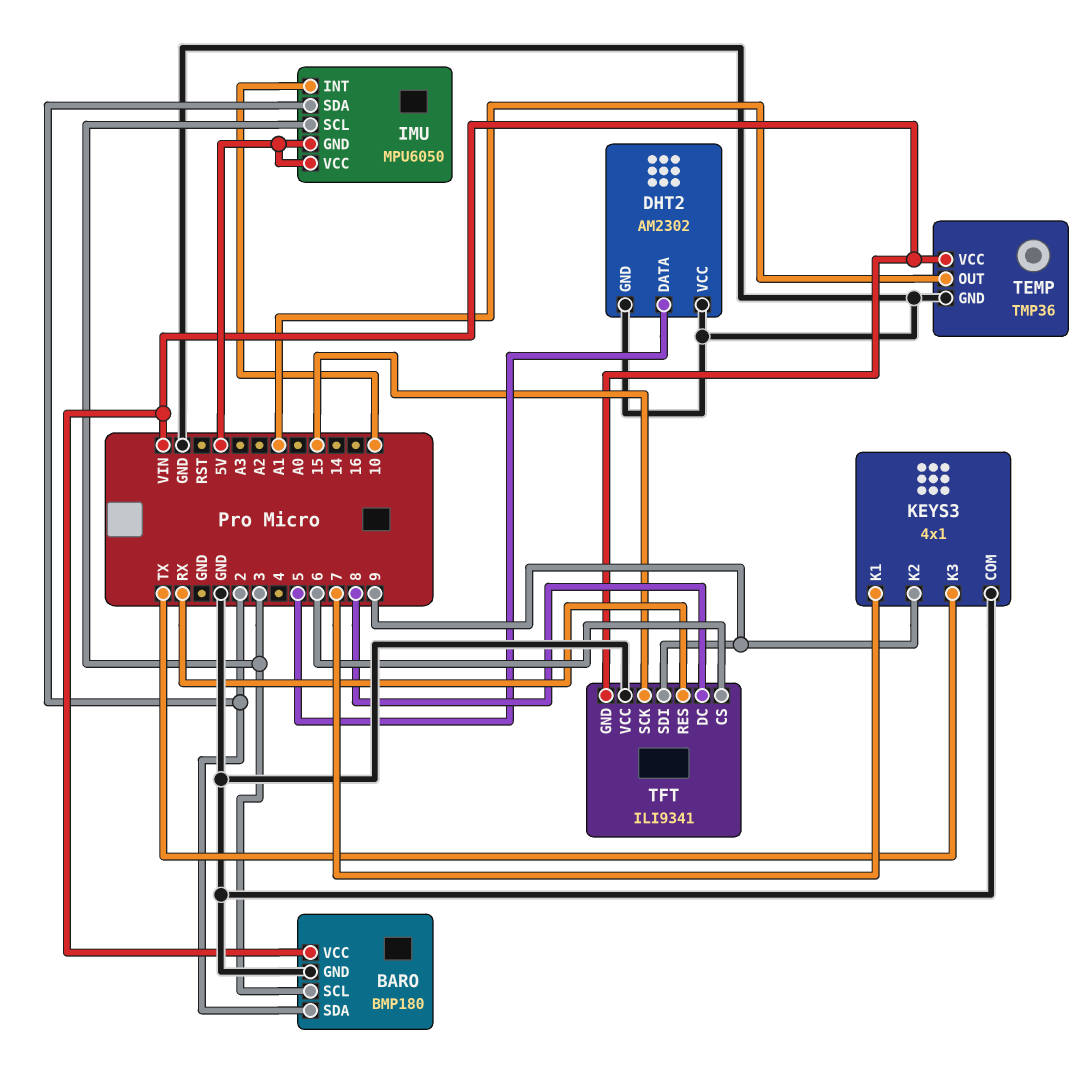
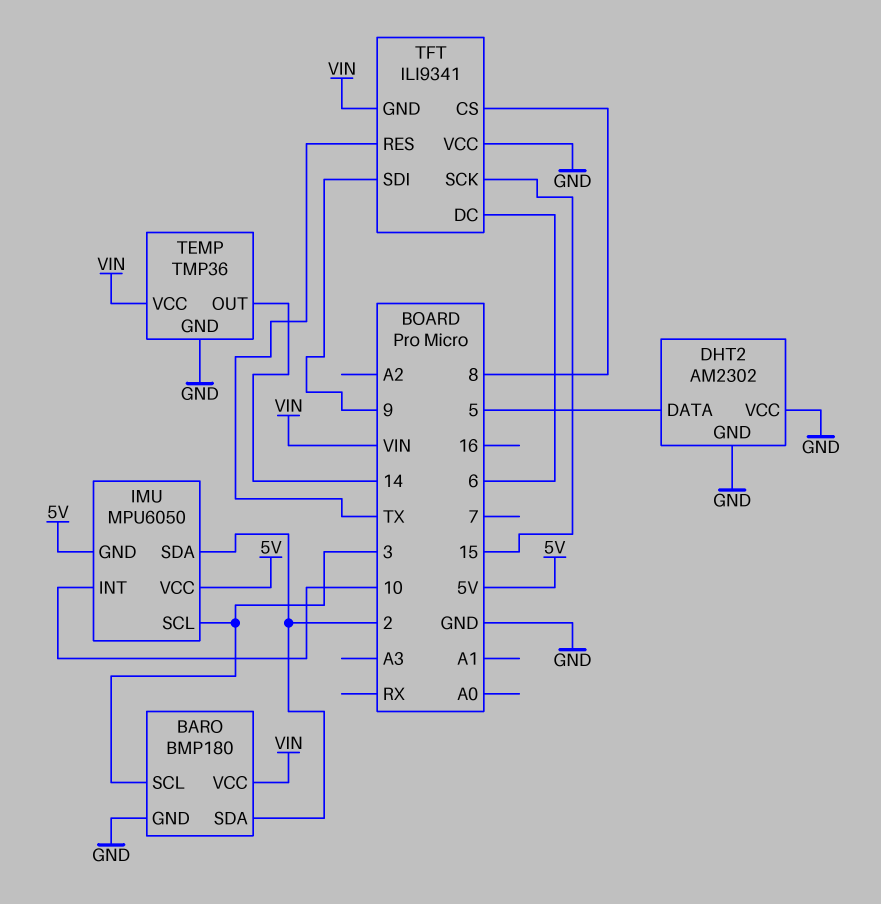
KEYS3: 4x1 -> none
KEYS3 pin COM: GND -> none
KEYS3 pin K1: 7 -> none
KEYS3 pin K2: 9 -> none
KEYS3 pin K3: TX -> none
TEMP pin OUT: A1 -> 14
TFT pin CS: 6 -> 8
TFT pin DC: 8 -> 6
TFT pin RES: RX -> TX

